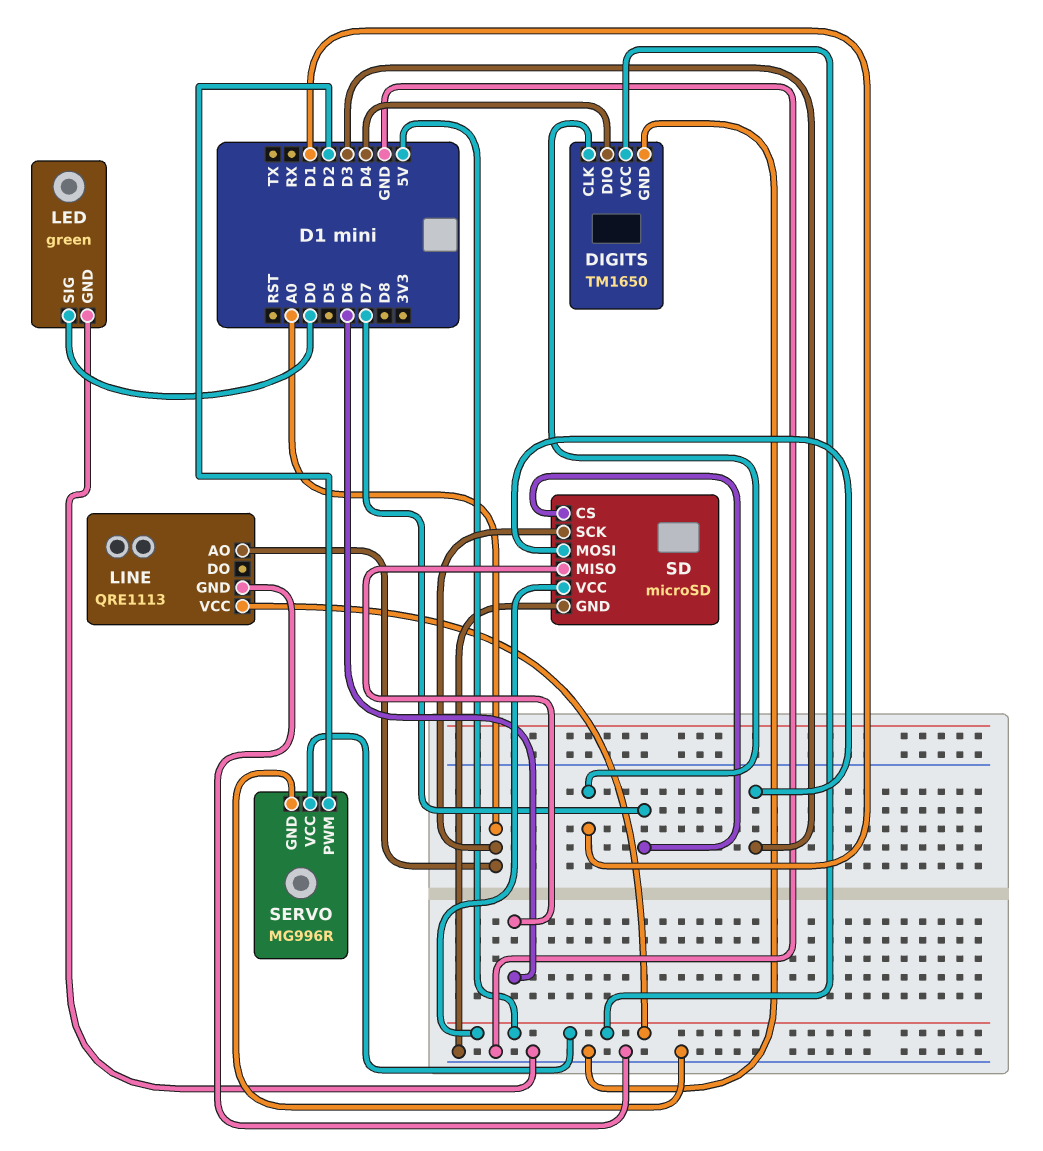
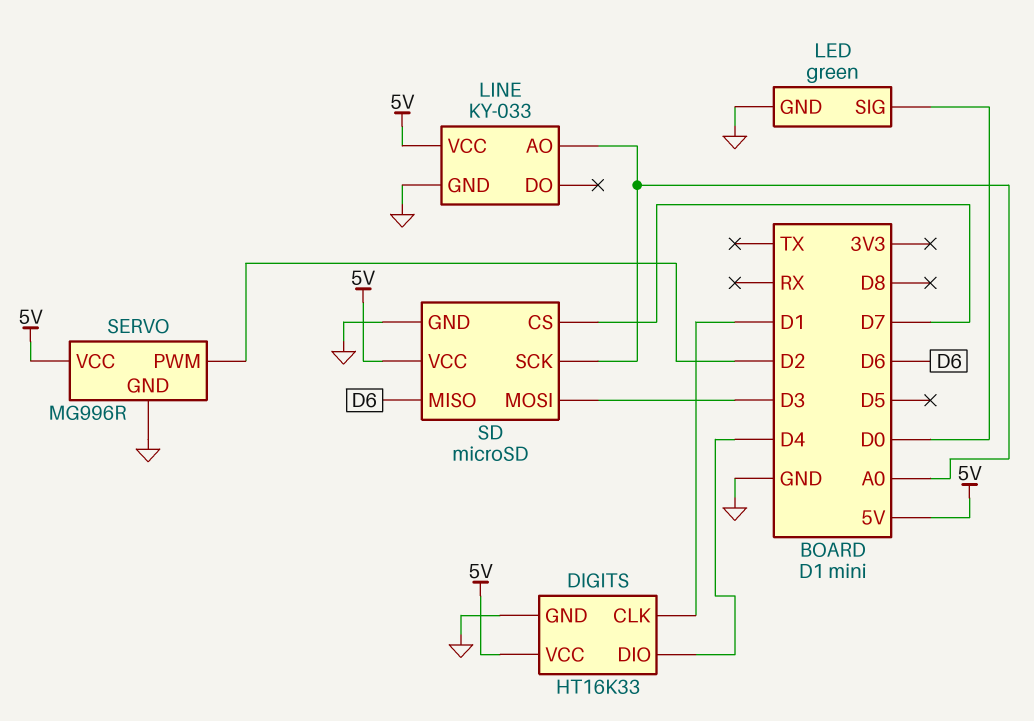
DIGITS: TM1650 -> HT16K33
LINE: QRE1113 -> KY-033

